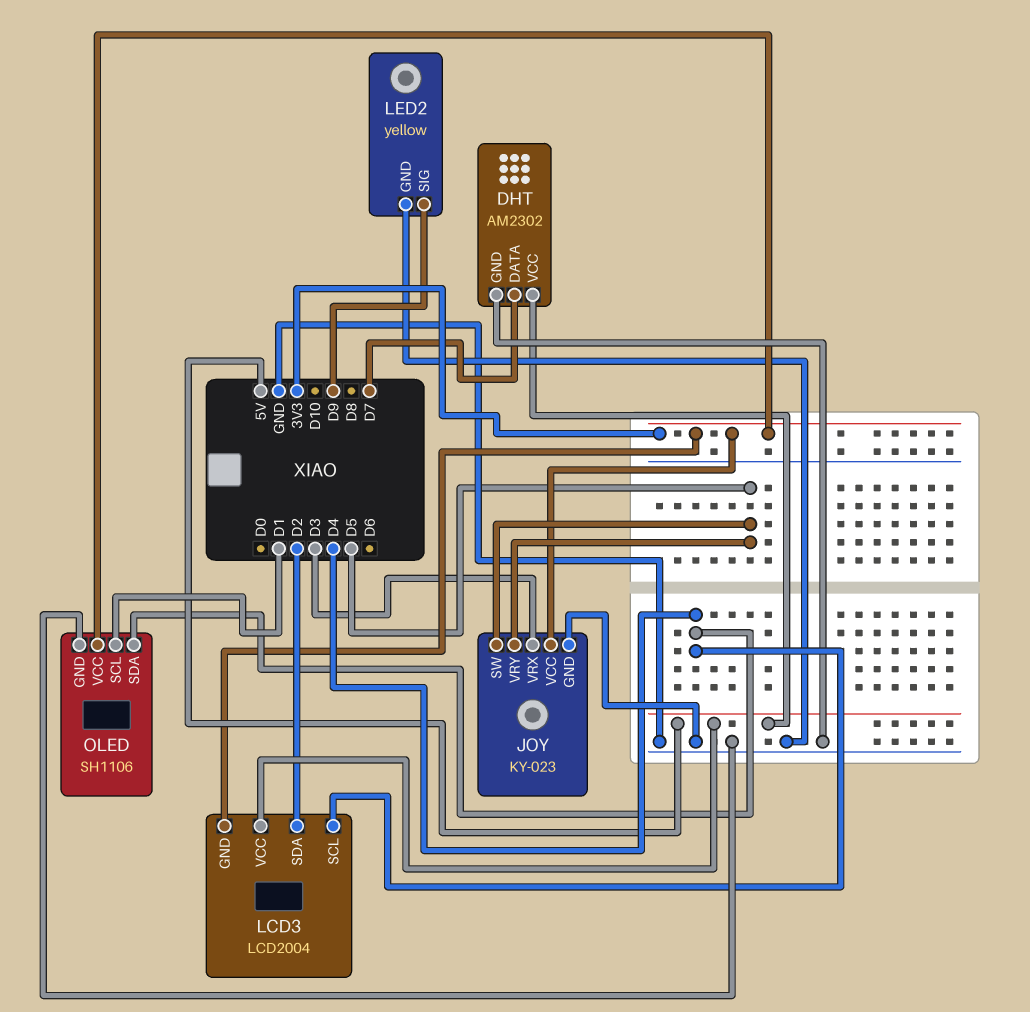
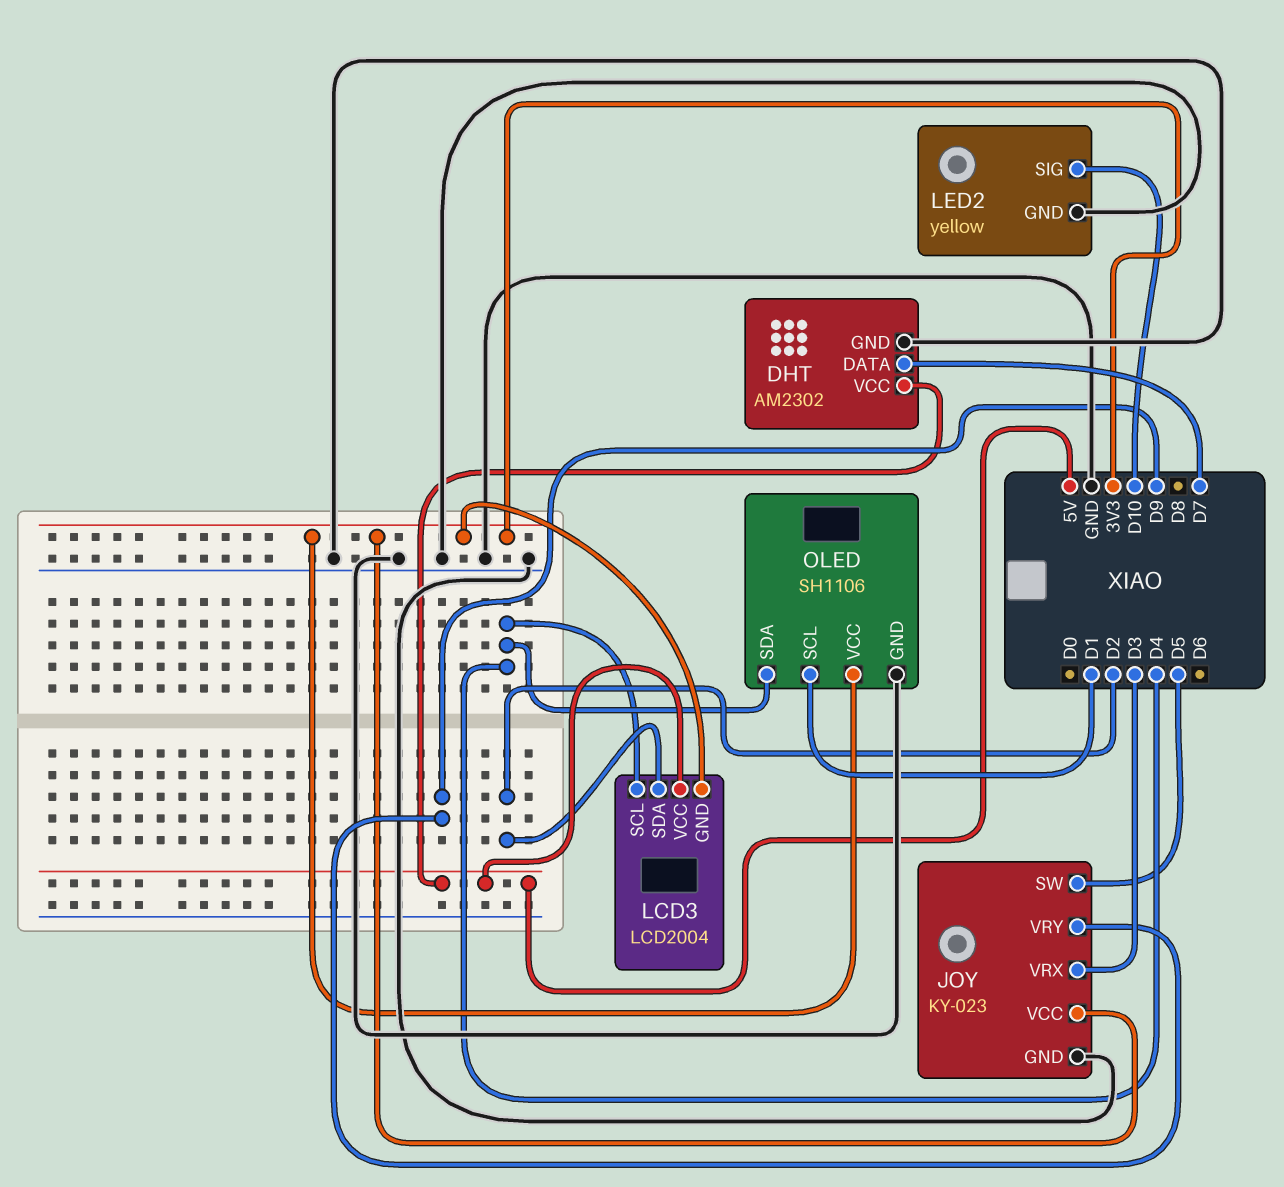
JOY pin VRY: D5 -> D9
LED2 pin SIG: D9 -> D10

